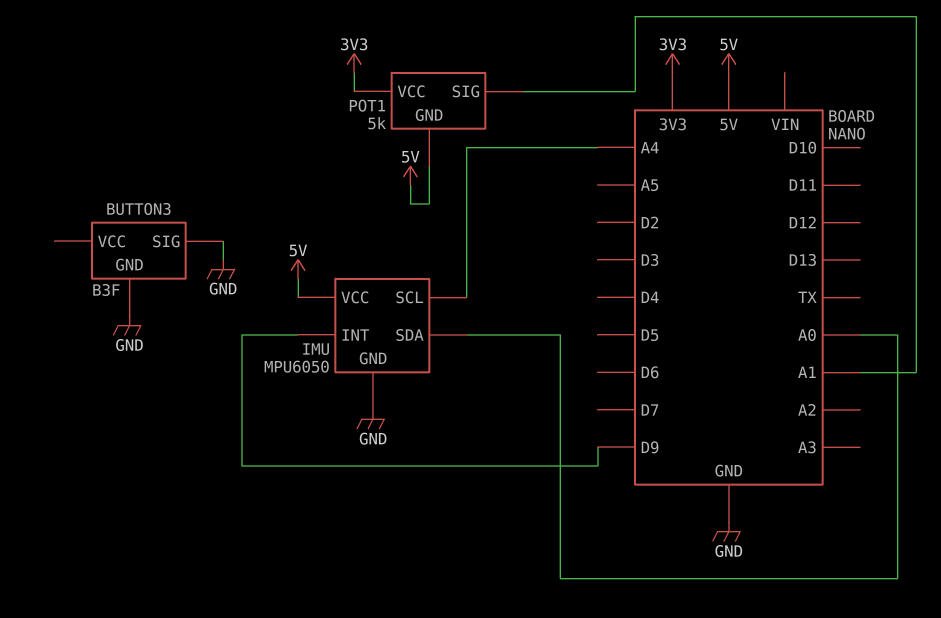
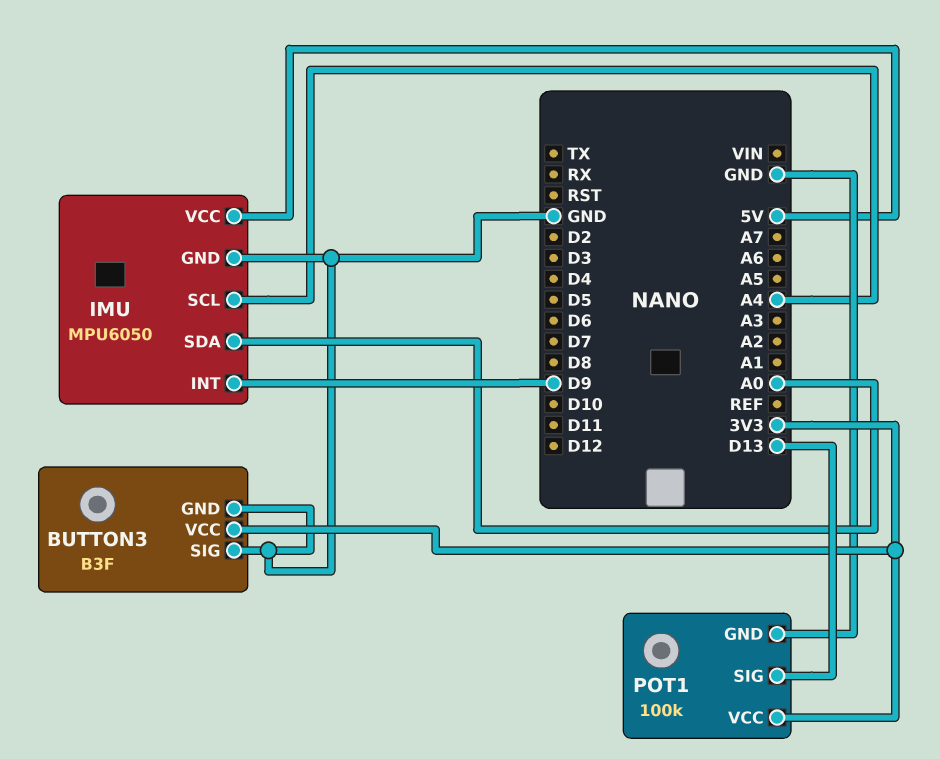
BUTTON3 pin VCC: none -> 3V3
POT1: 5k -> 100k
POT1 pin GND: 5V -> GND
POT1 pin SIG: A1 -> D13

